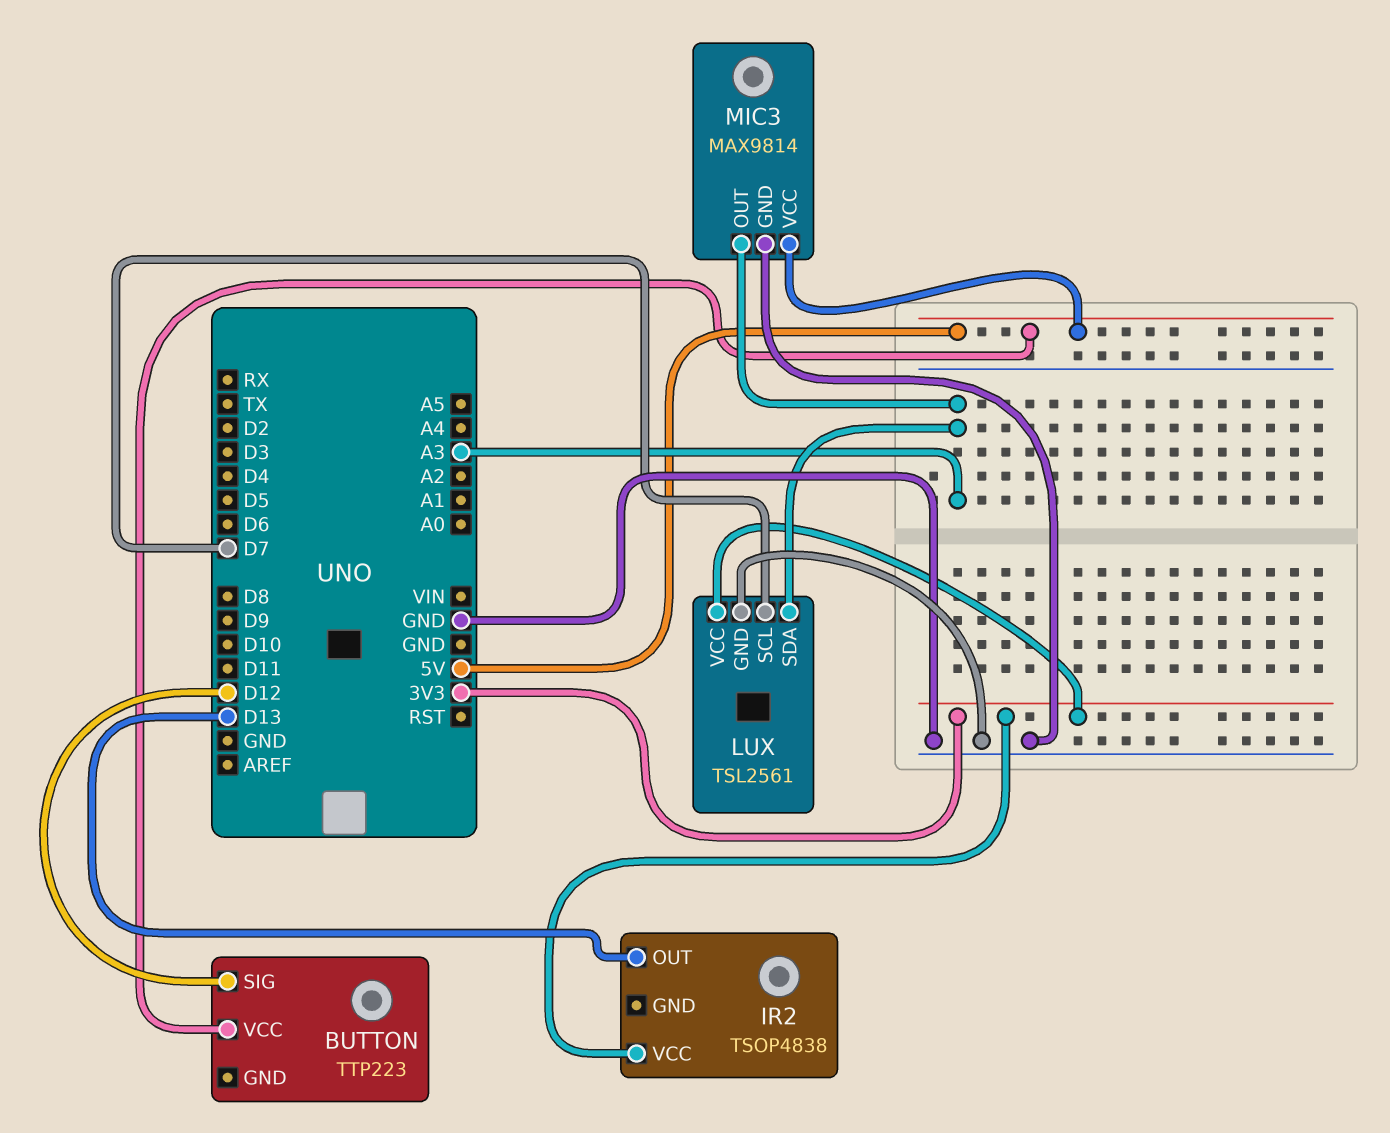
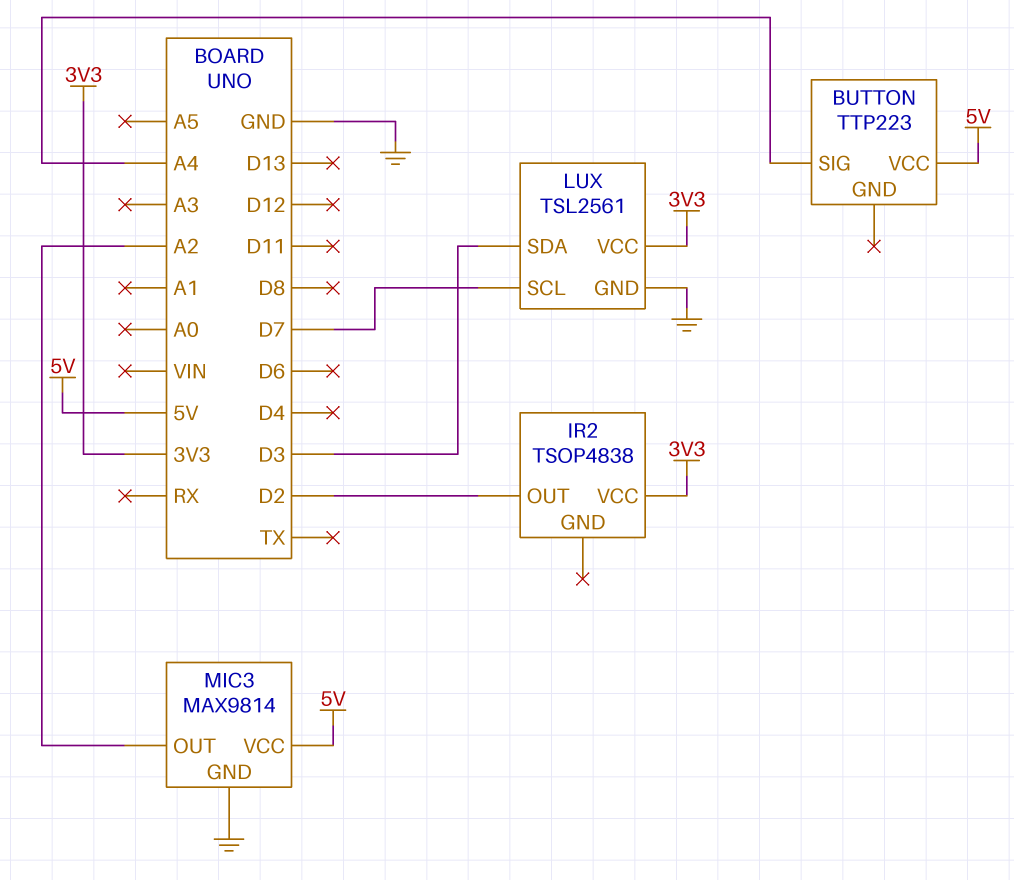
BUTTON pin SIG: D12 -> A4
IR2 pin OUT: D13 -> D2
LUX pin SDA: A3 -> D3
MIC3 pin OUT: A3 -> A2

